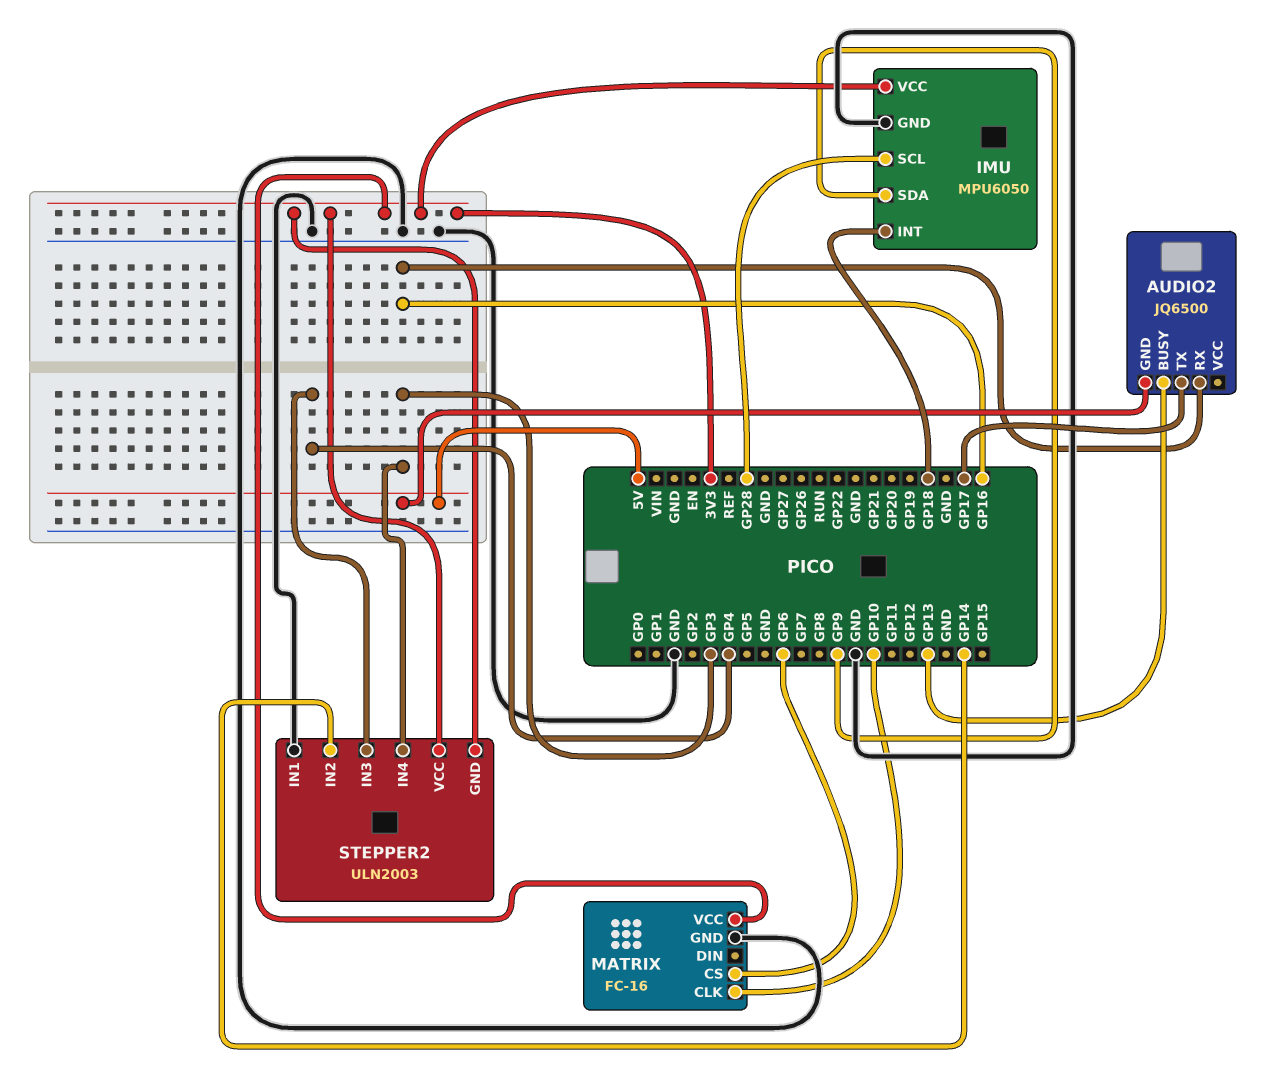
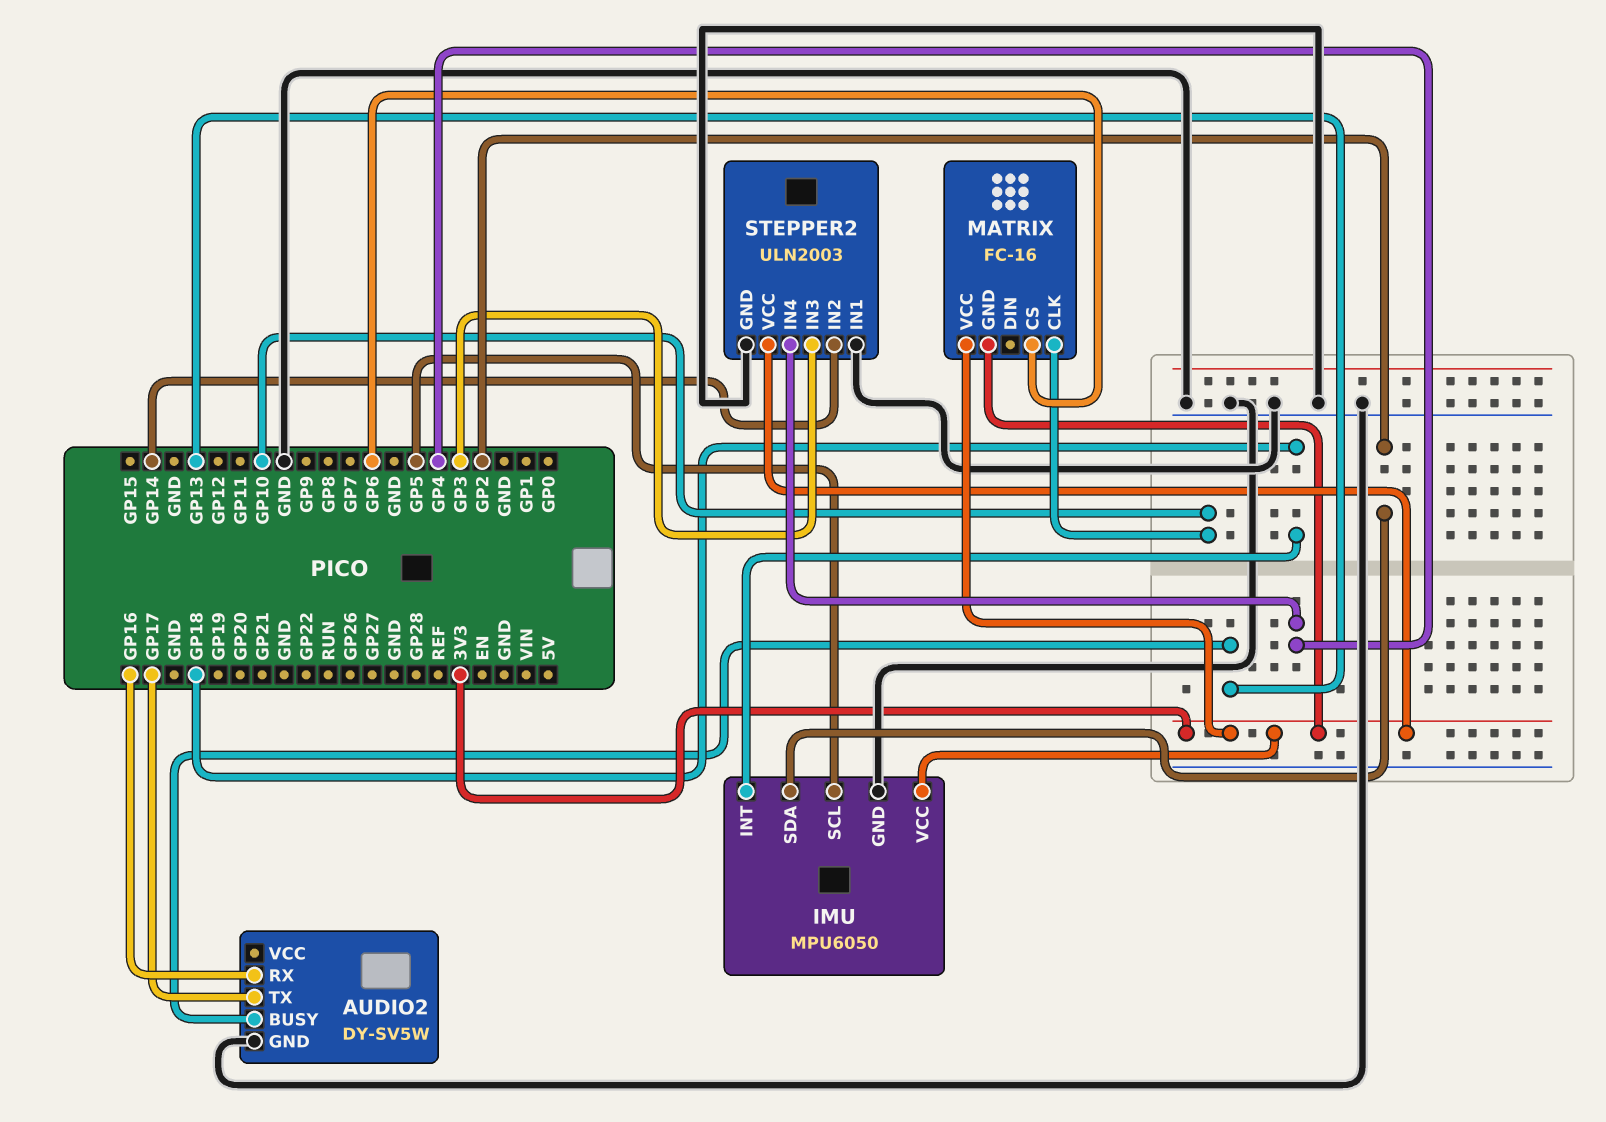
AUDIO2: JQ6500 -> DY-SV5W
AUDIO2 pin GND: 5V -> GND
IMU pin SCL: GP28 -> GP5
IMU pin SDA: GP9 -> GP2
MATRIX pin GND: GND -> 3V3
STEPPER2 pin GND: 3V3 -> GND
STEPPER2 pin IN3: GP4 -> GP3
STEPPER2 pin IN4: GP3 -> GP4

